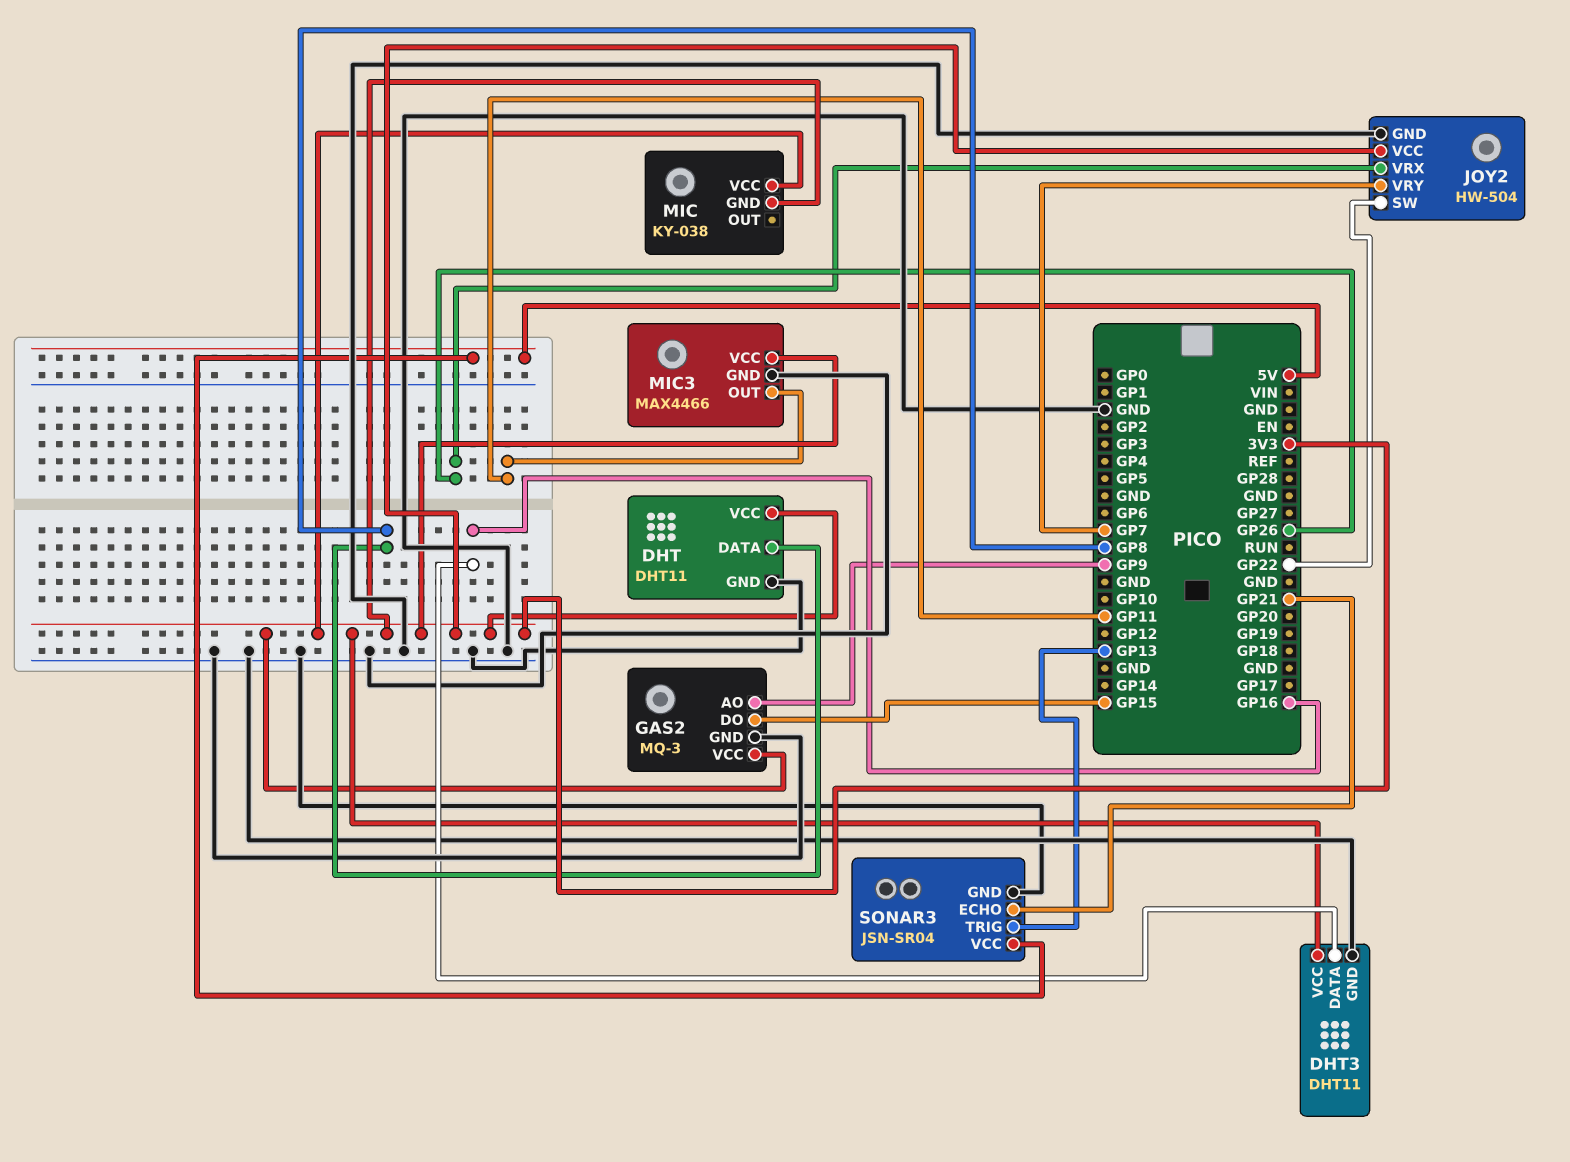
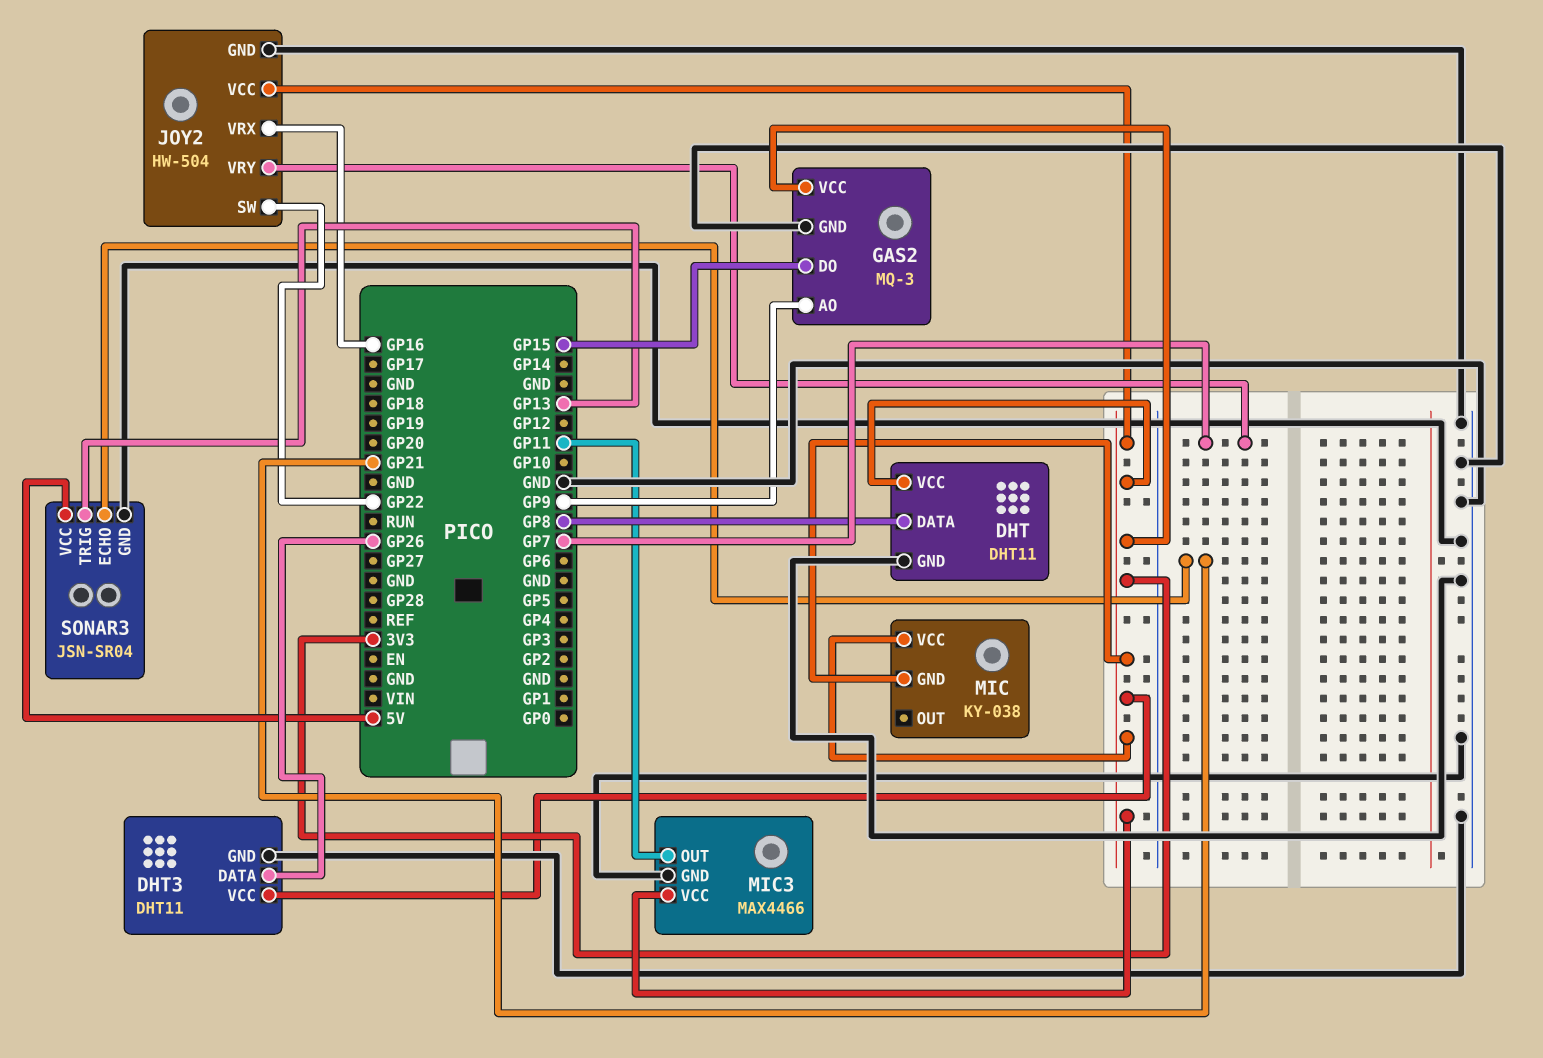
DHT3 pin DATA: GP16 -> GP26
JOY2 pin VRX: GP26 -> GP16

